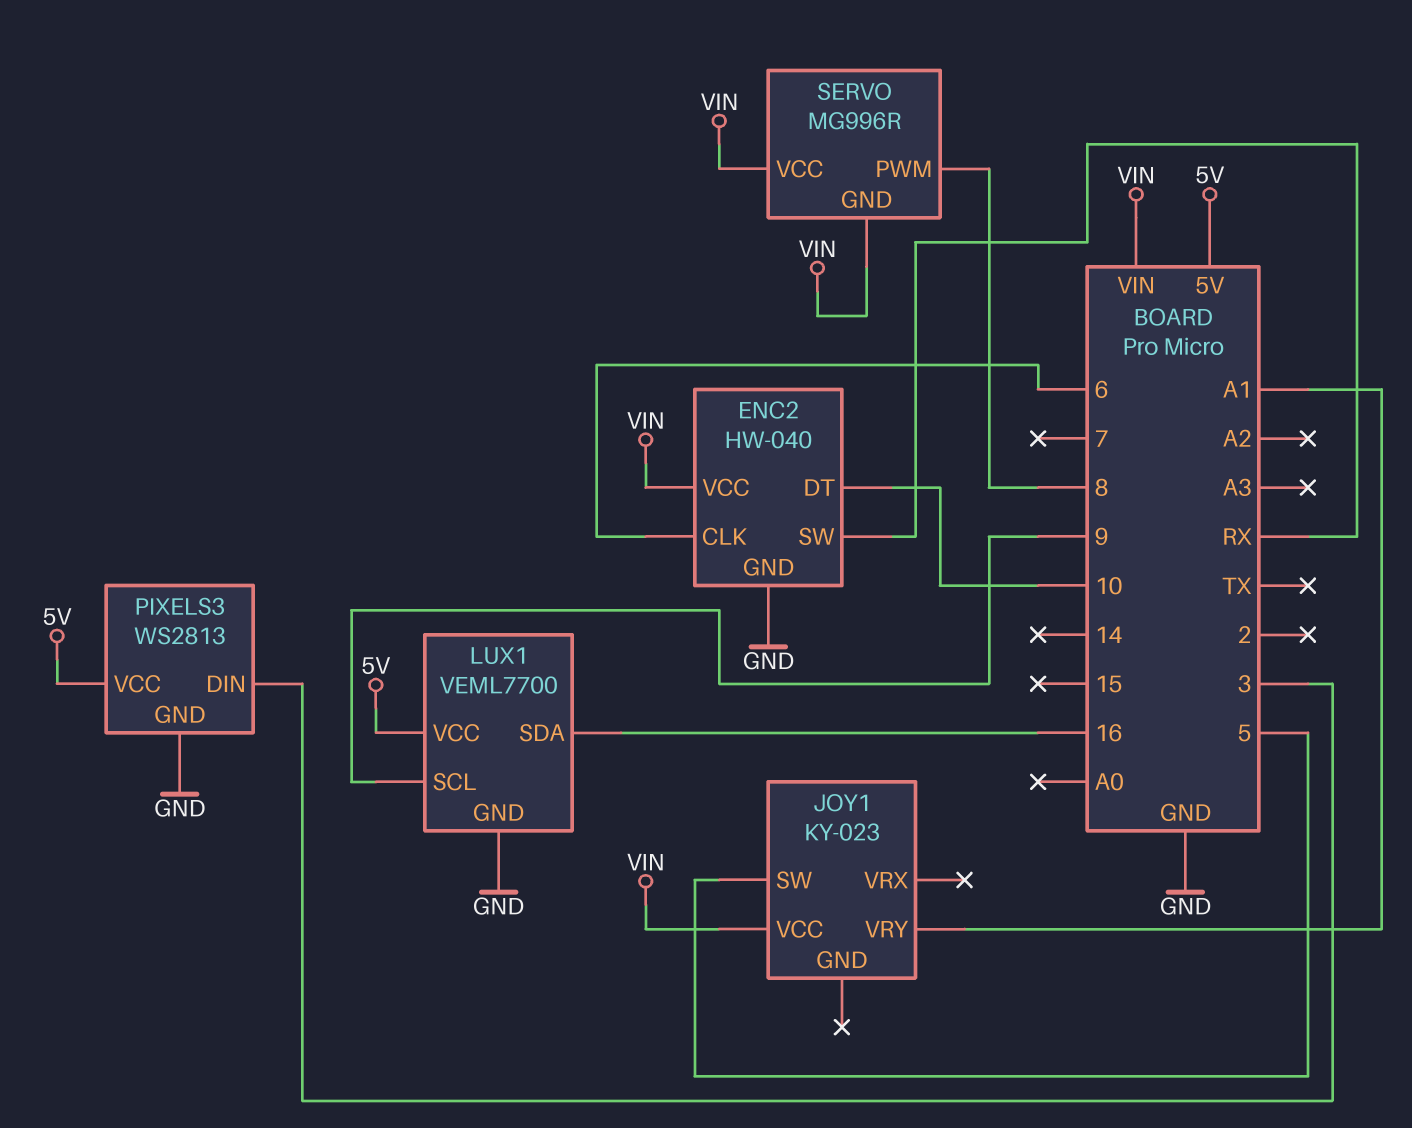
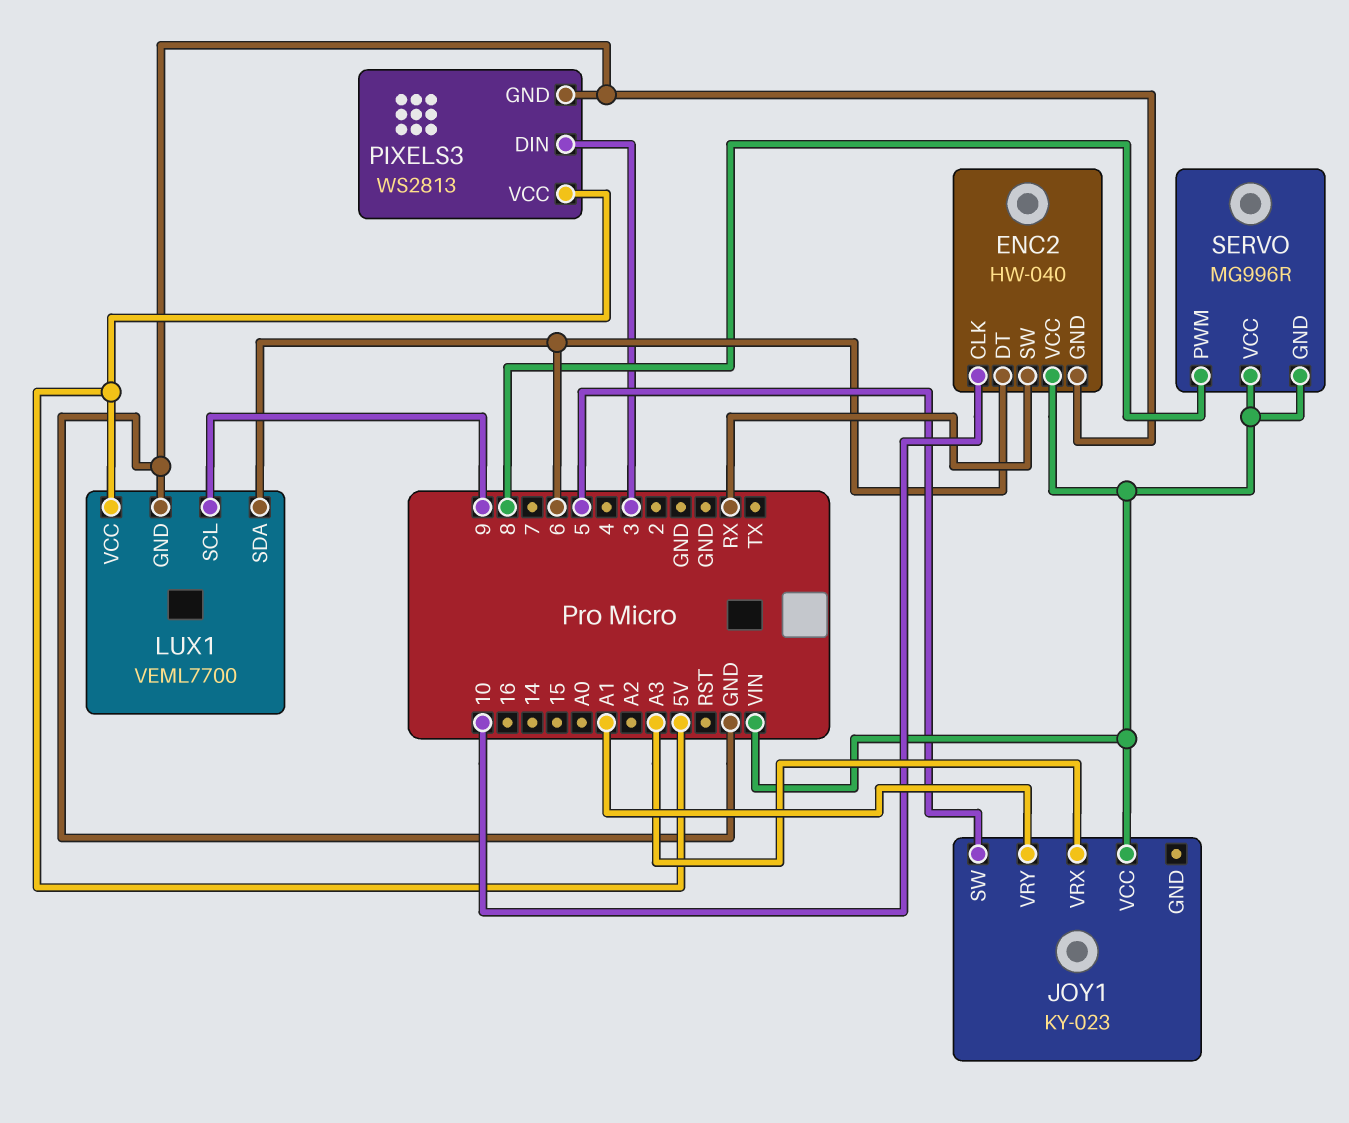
ENC2 pin CLK: 6 -> 10
ENC2 pin DT: 10 -> 6
JOY1 pin VRX: none -> A3
LUX1 pin SDA: 16 -> 6

